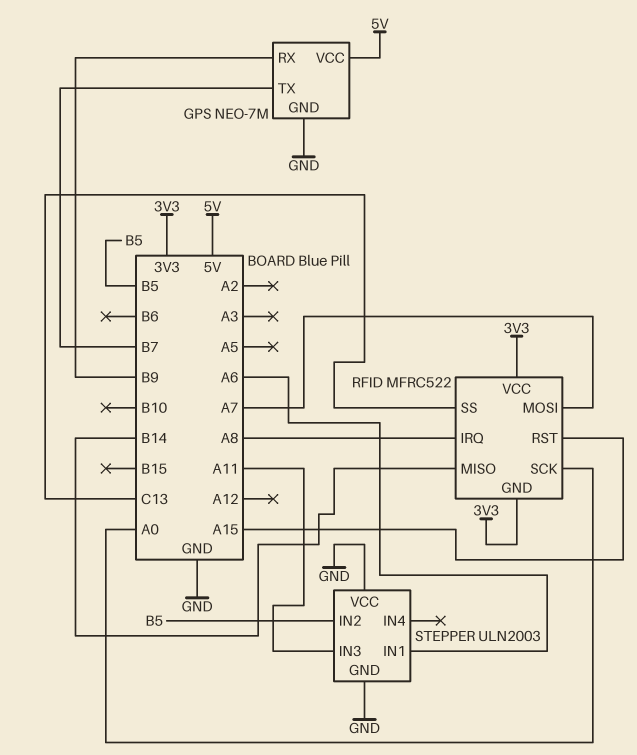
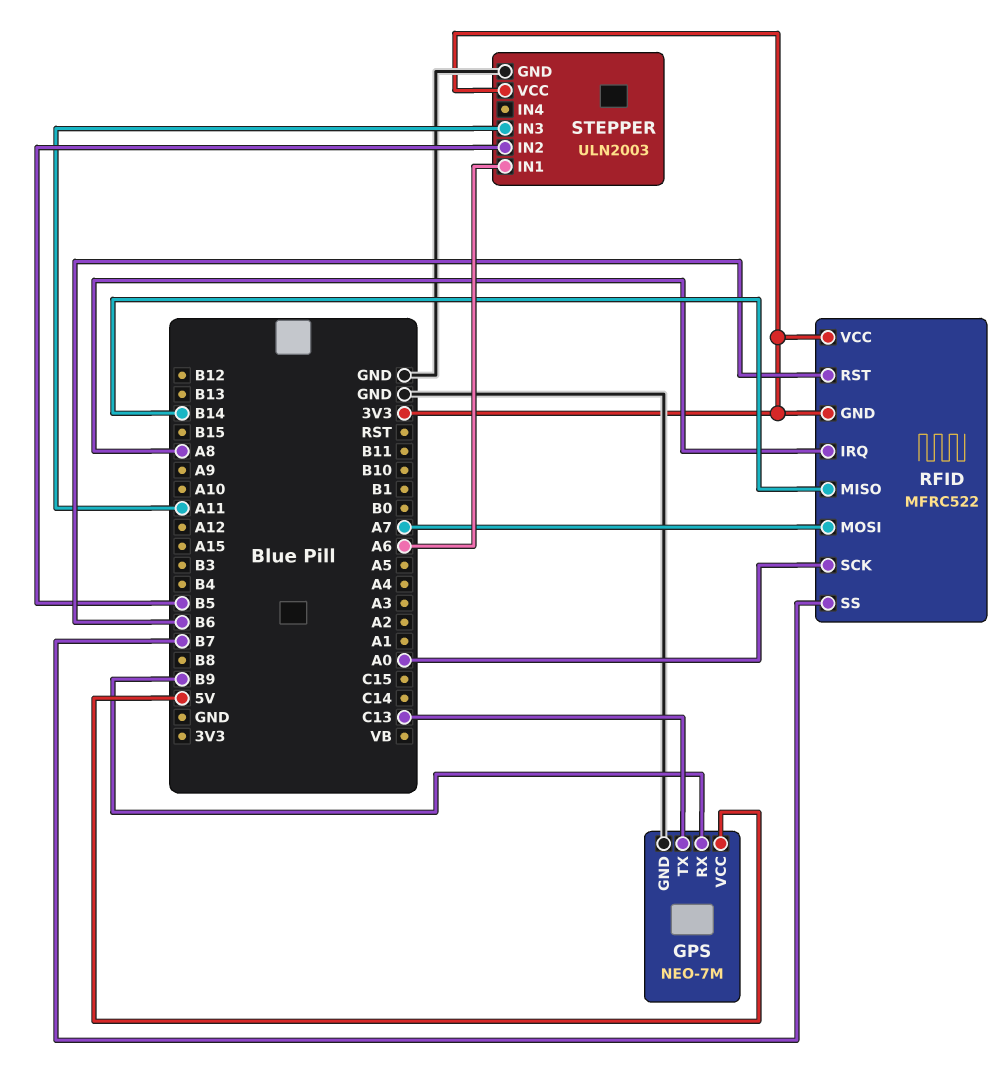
GPS pin TX: B7 -> C13
RFID pin RST: A15 -> B6
RFID pin SS: C13 -> B7
STEPPER pin VCC: GND -> 3V3

